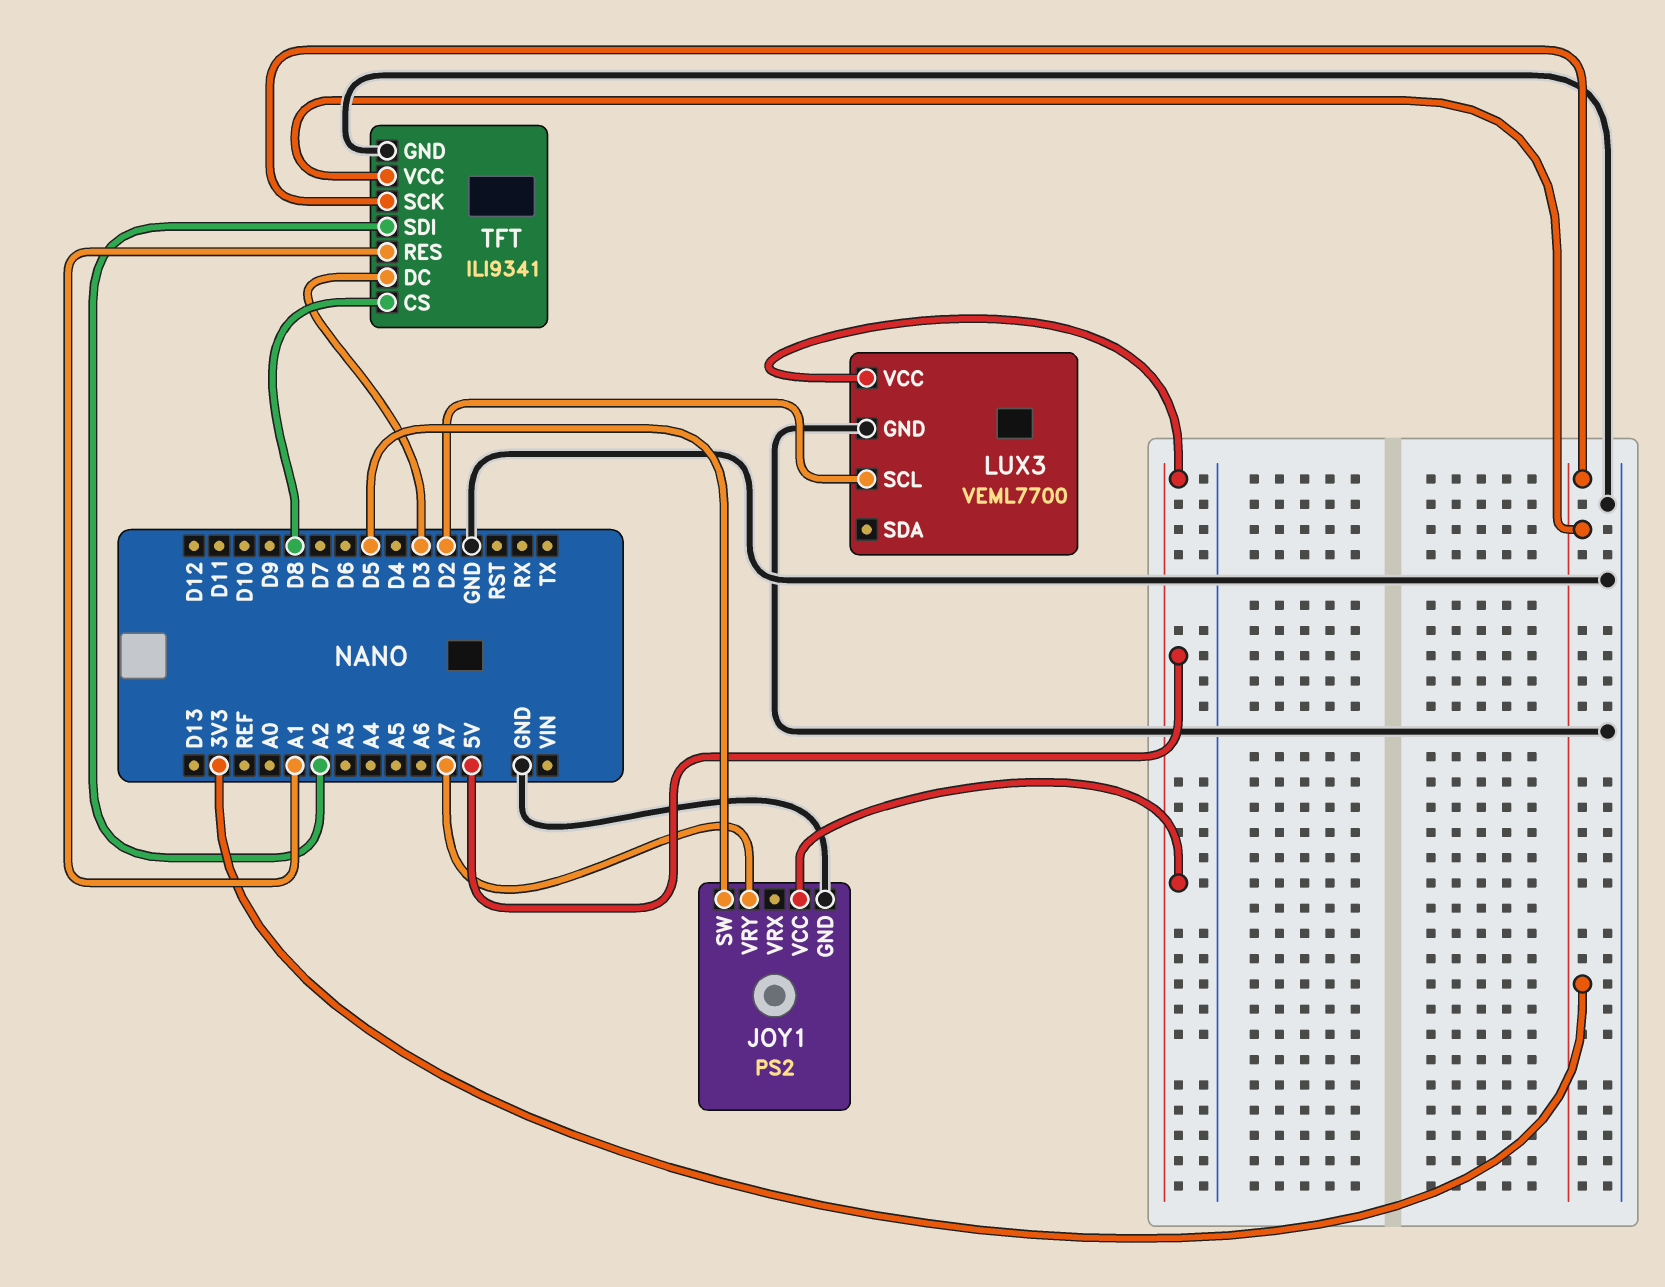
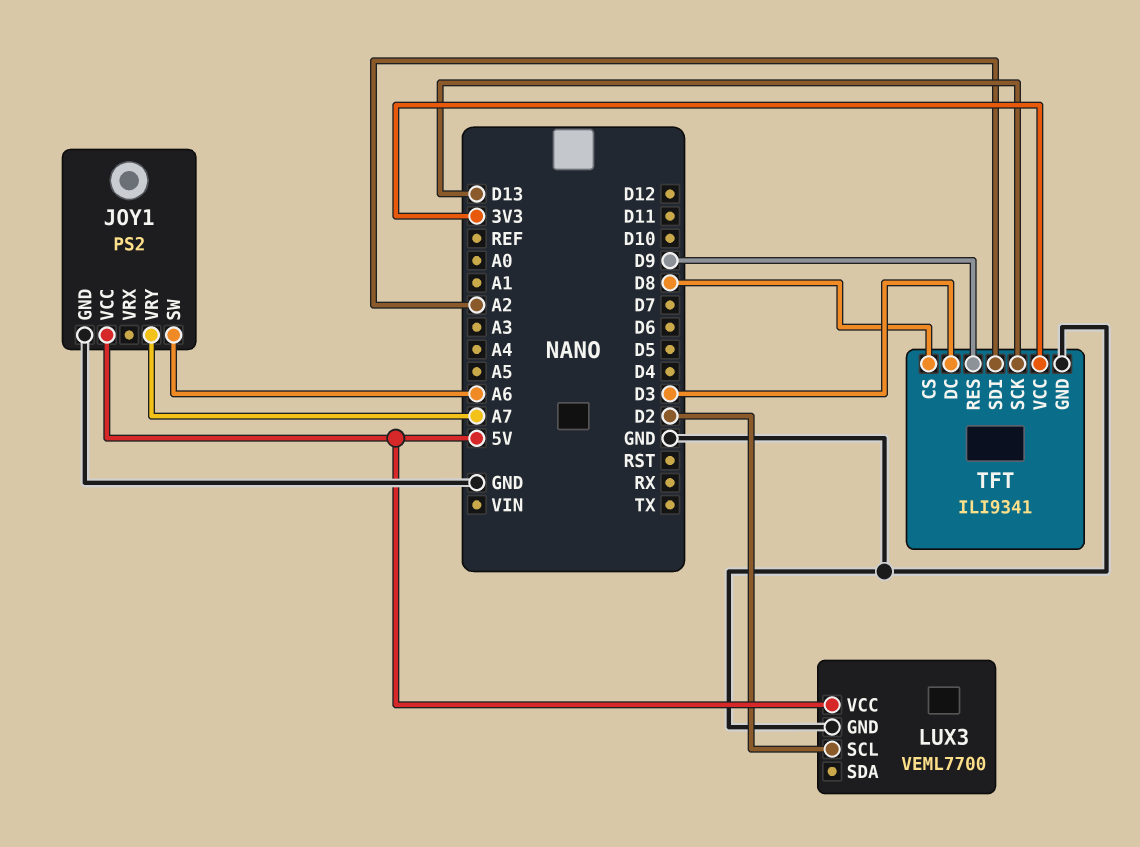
JOY1 pin SW: D5 -> A6
TFT pin RES: A1 -> D9
TFT pin SCK: 3V3 -> D13

